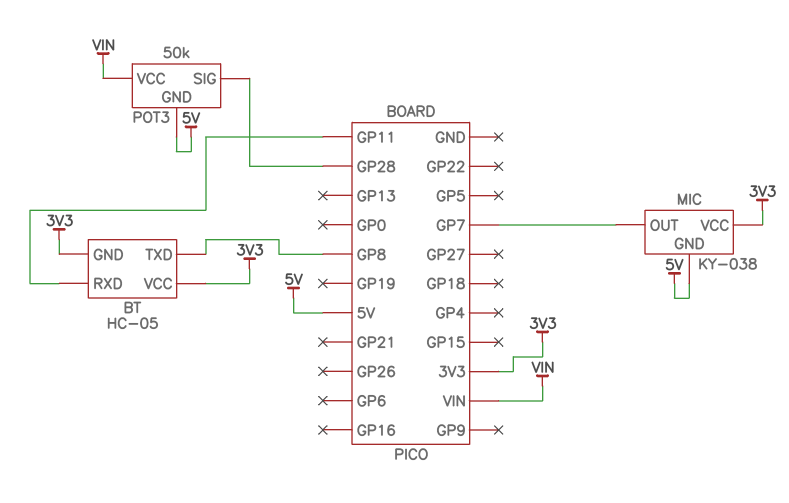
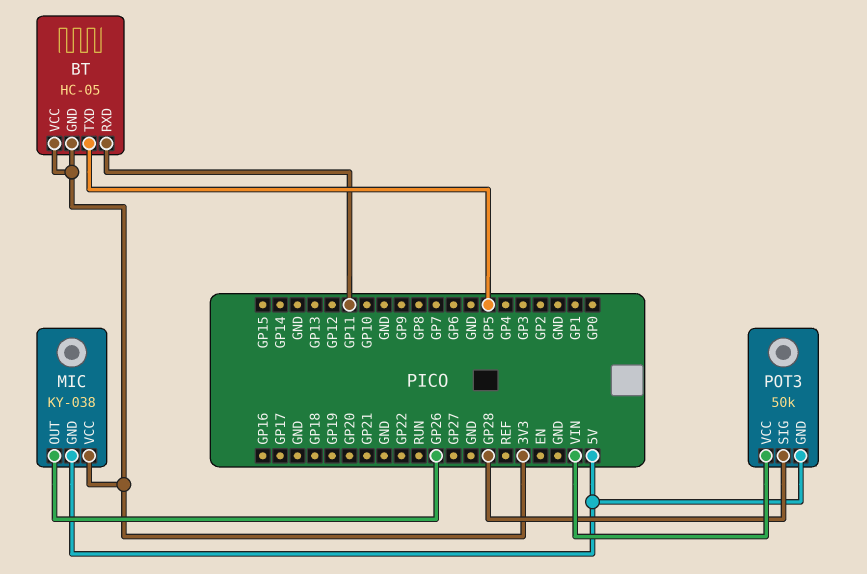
BT pin TXD: GP8 -> GP5
MIC pin OUT: GP7 -> GP26

